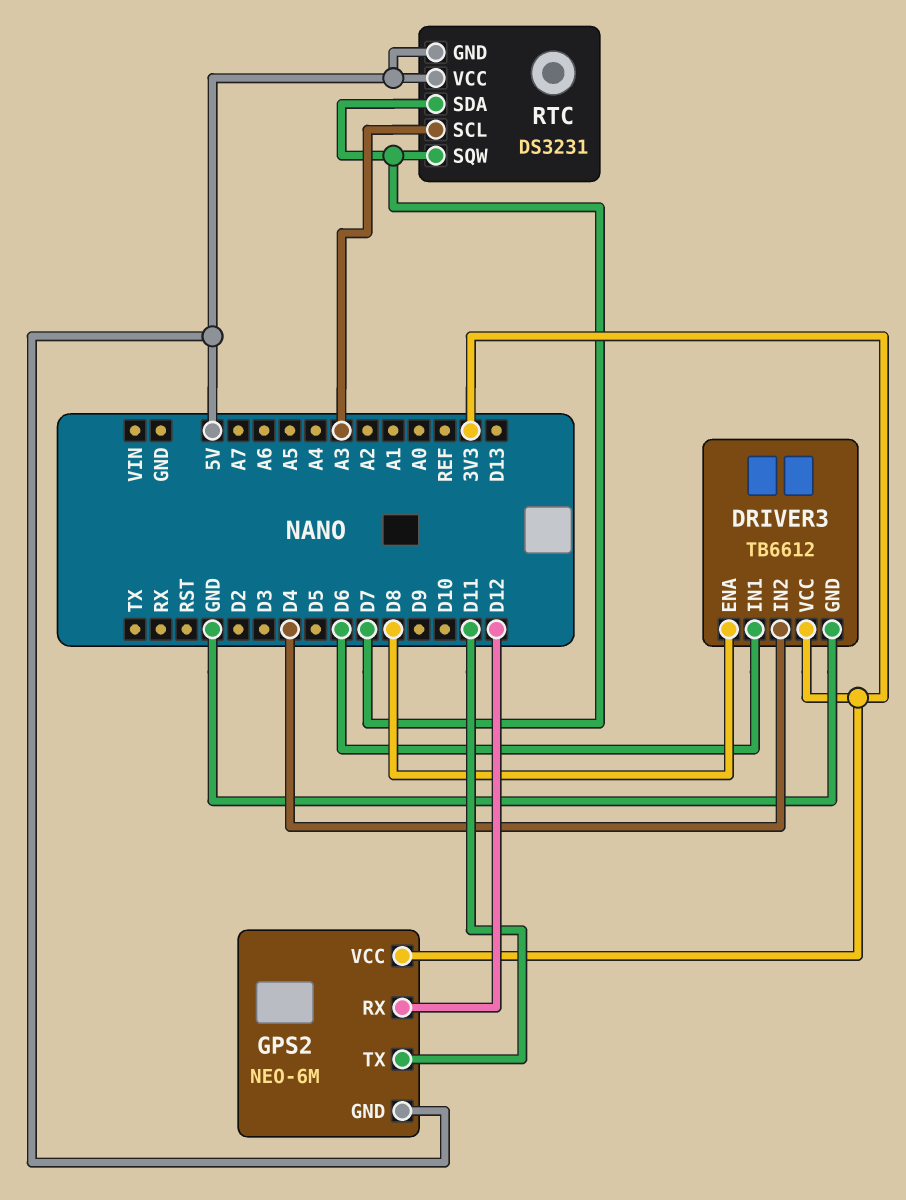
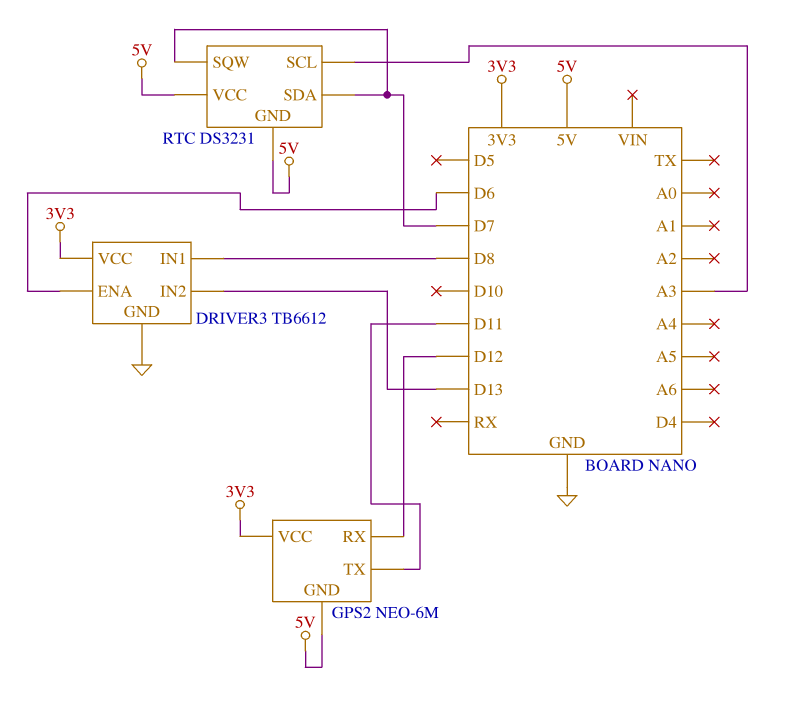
DRIVER3 pin ENA: D8 -> D6
DRIVER3 pin IN1: D6 -> D8
DRIVER3 pin IN2: D4 -> D13

